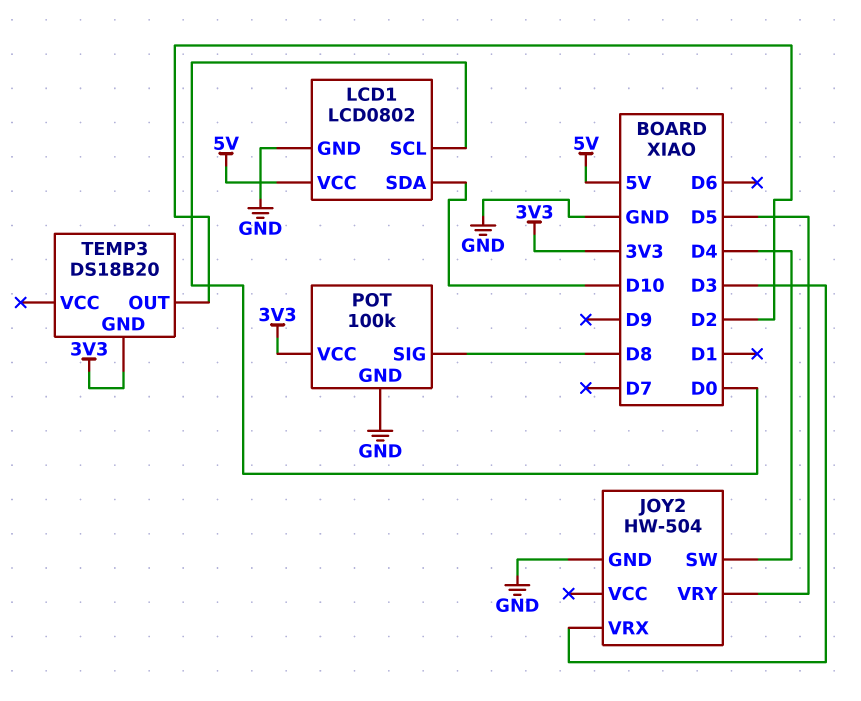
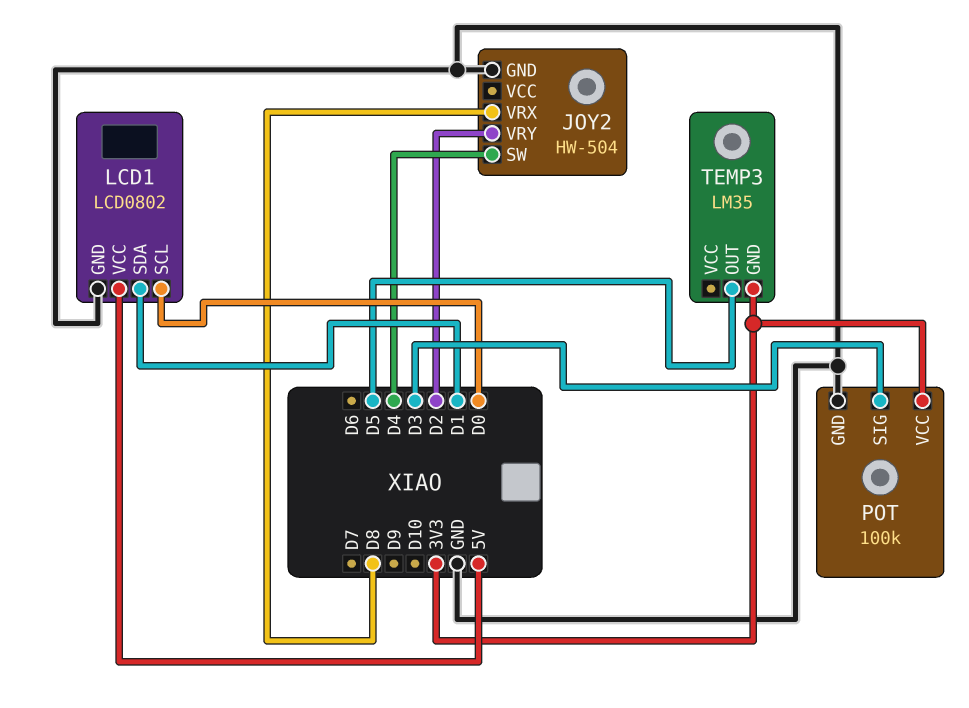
JOY2 pin VRX: D3 -> D8
JOY2 pin VRY: D5 -> D2
LCD1 pin SDA: D10 -> D1
POT pin SIG: D8 -> D3
TEMP3: DS18B20 -> LM35
TEMP3 pin OUT: D2 -> D5

